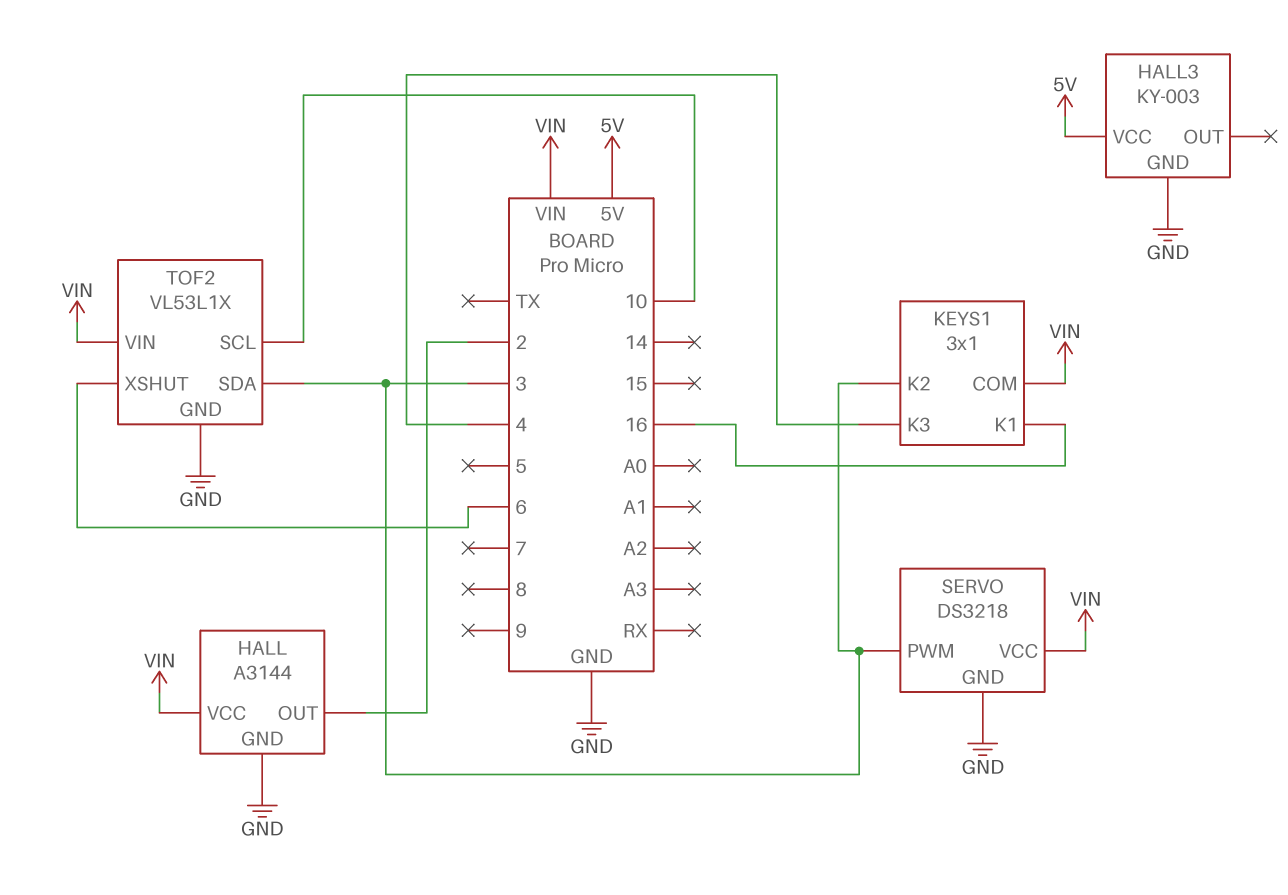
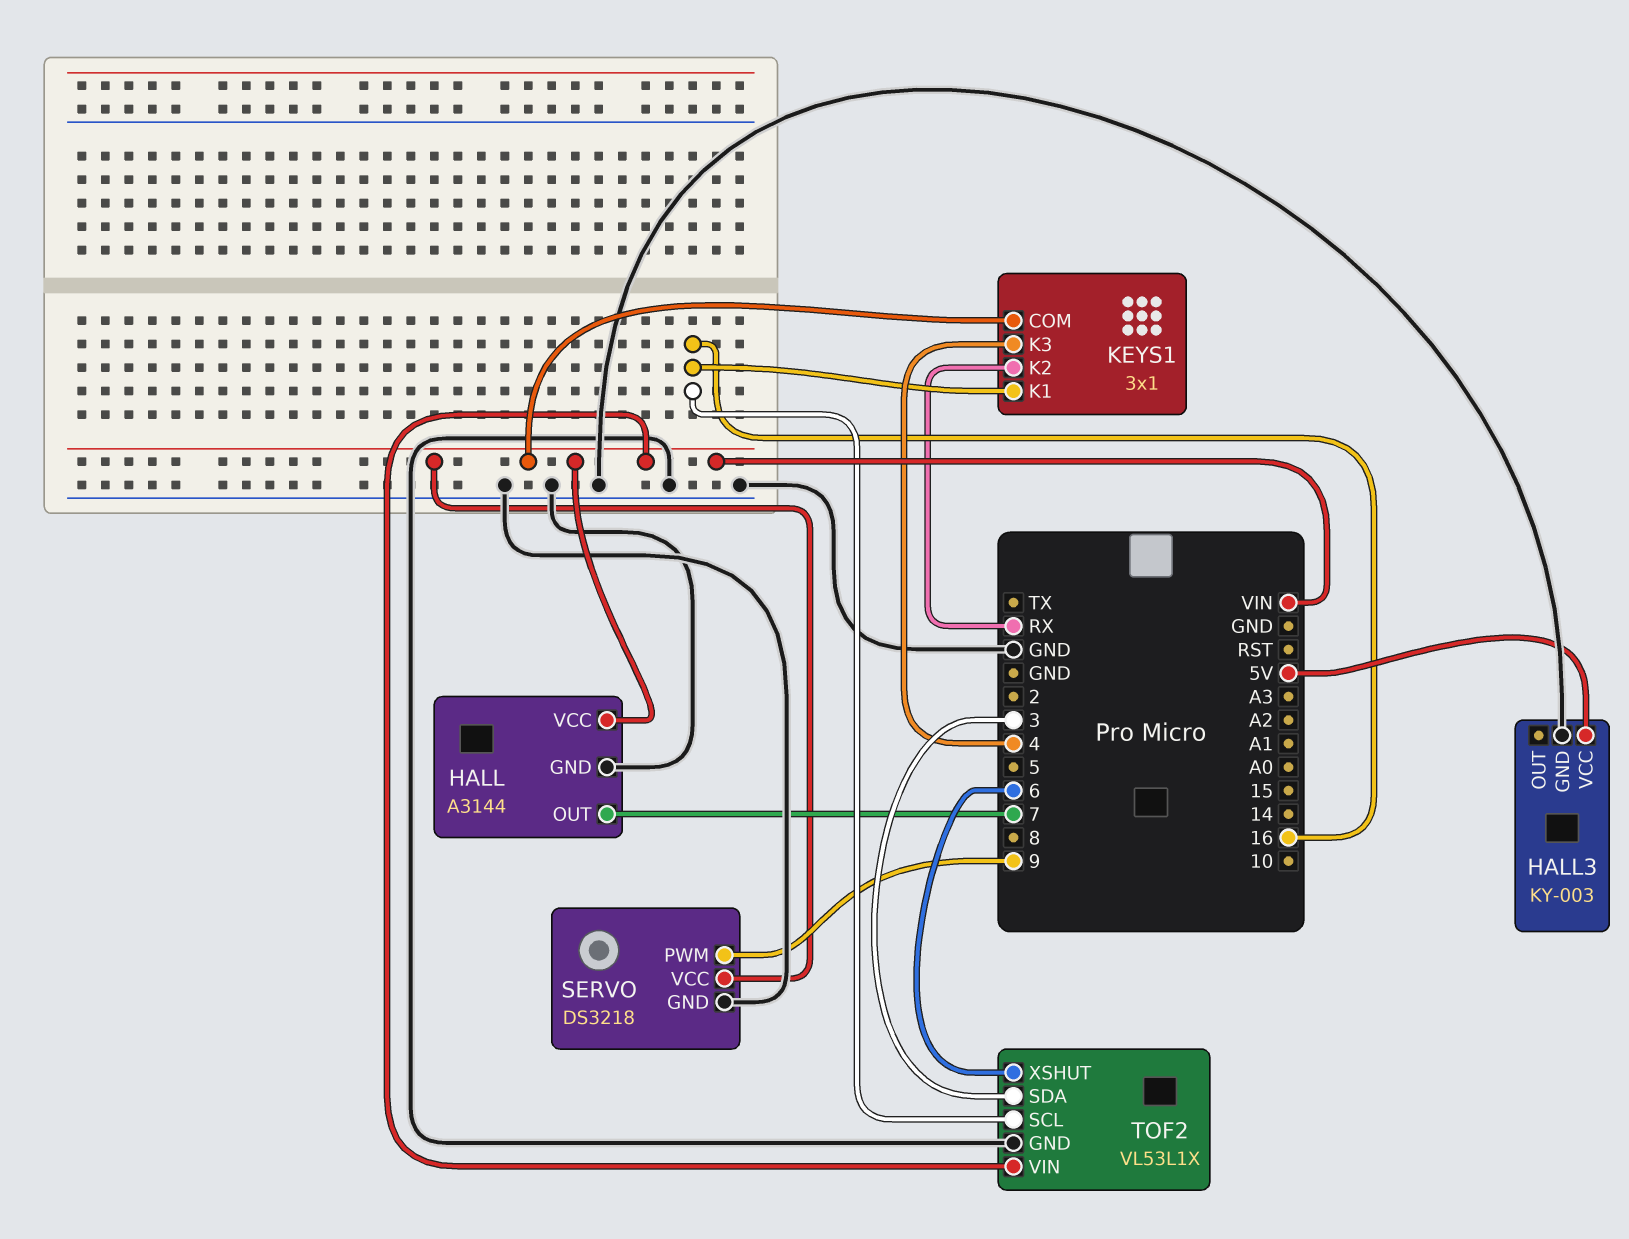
HALL pin OUT: 2 -> 7
KEYS1 pin K2: 3 -> RX
SERVO pin PWM: 3 -> 9
TOF2 pin SCL: 10 -> 16

